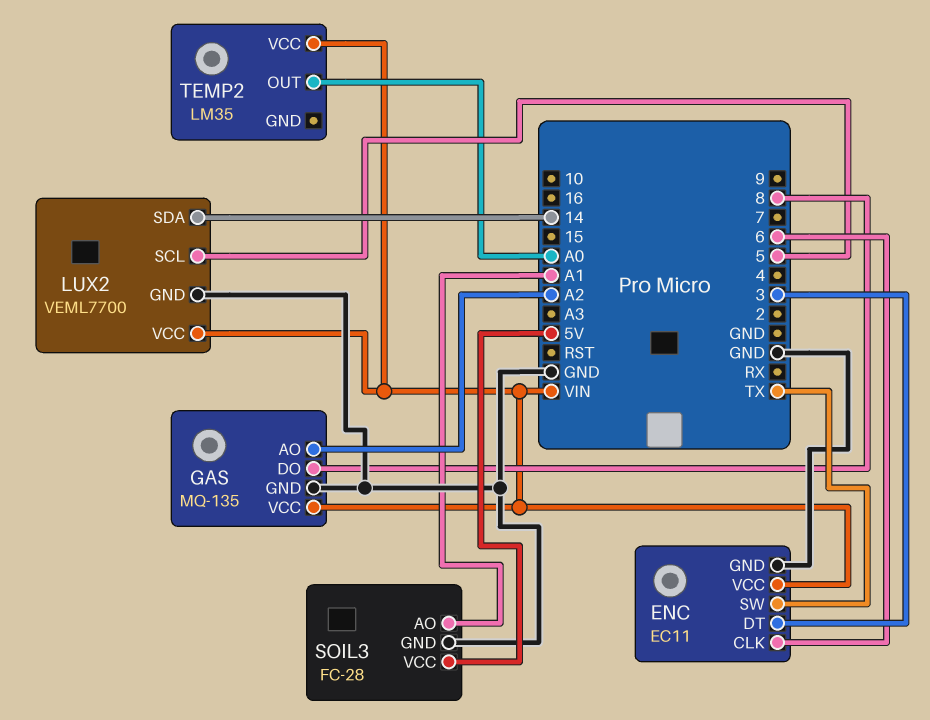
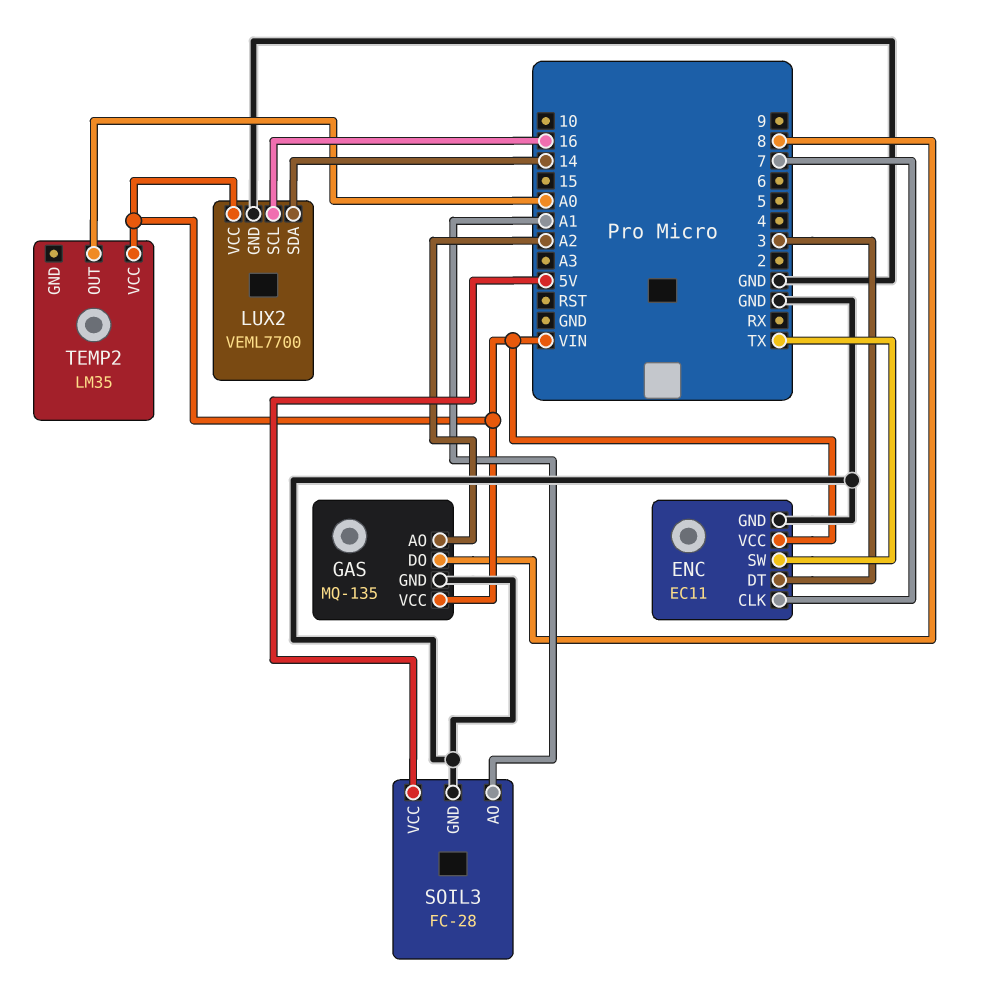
ENC pin CLK: 6 -> 7
LUX2 pin SCL: 5 -> 16

